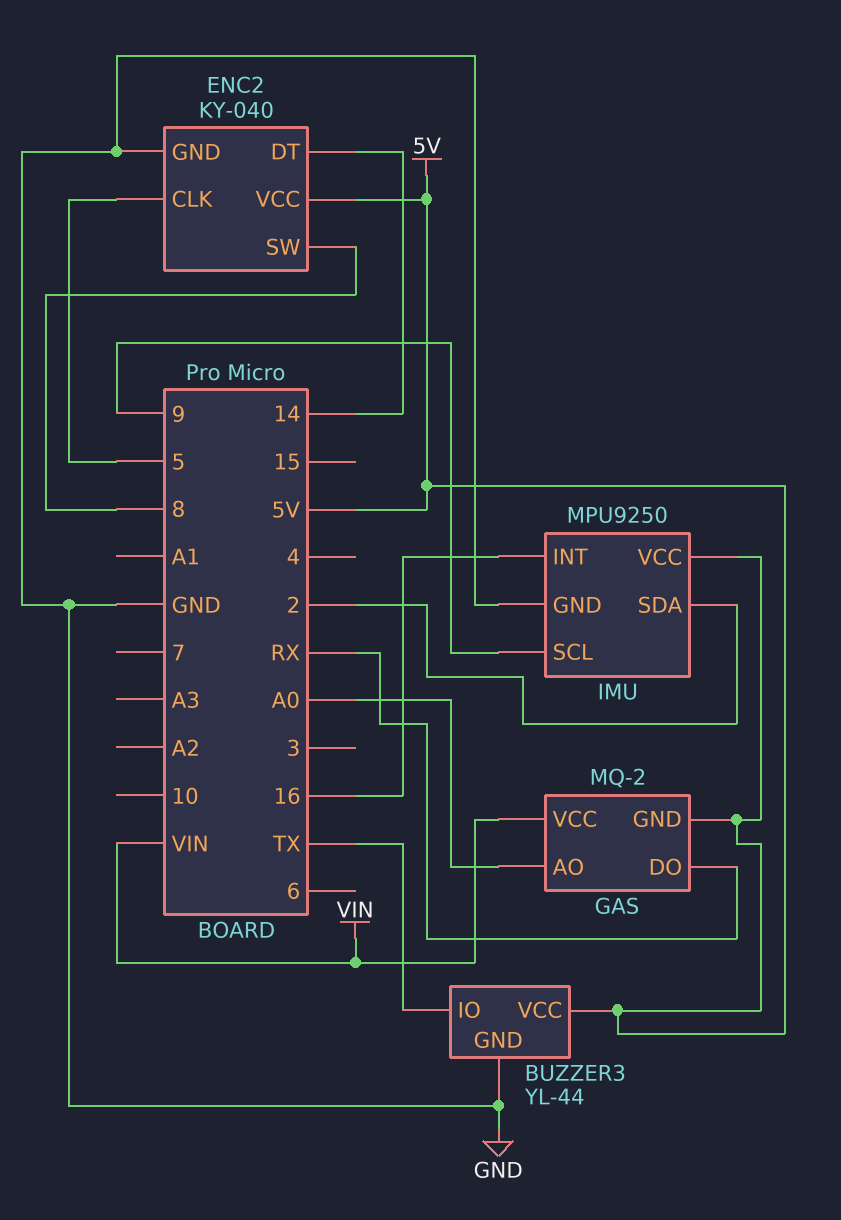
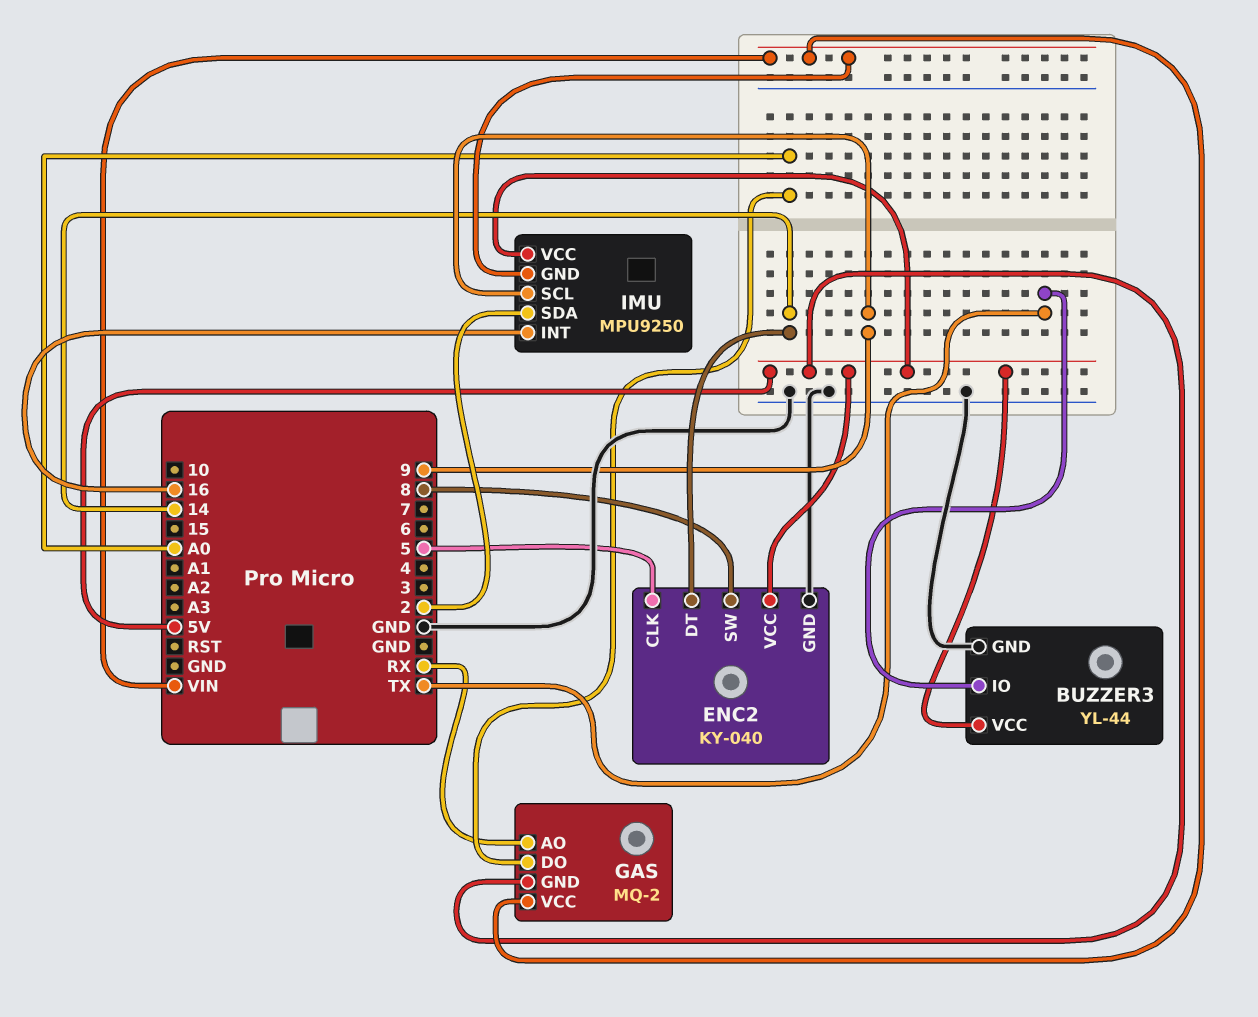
GAS pin AO: A0 -> RX
GAS pin DO: RX -> A0
IMU pin GND: GND -> VIN

